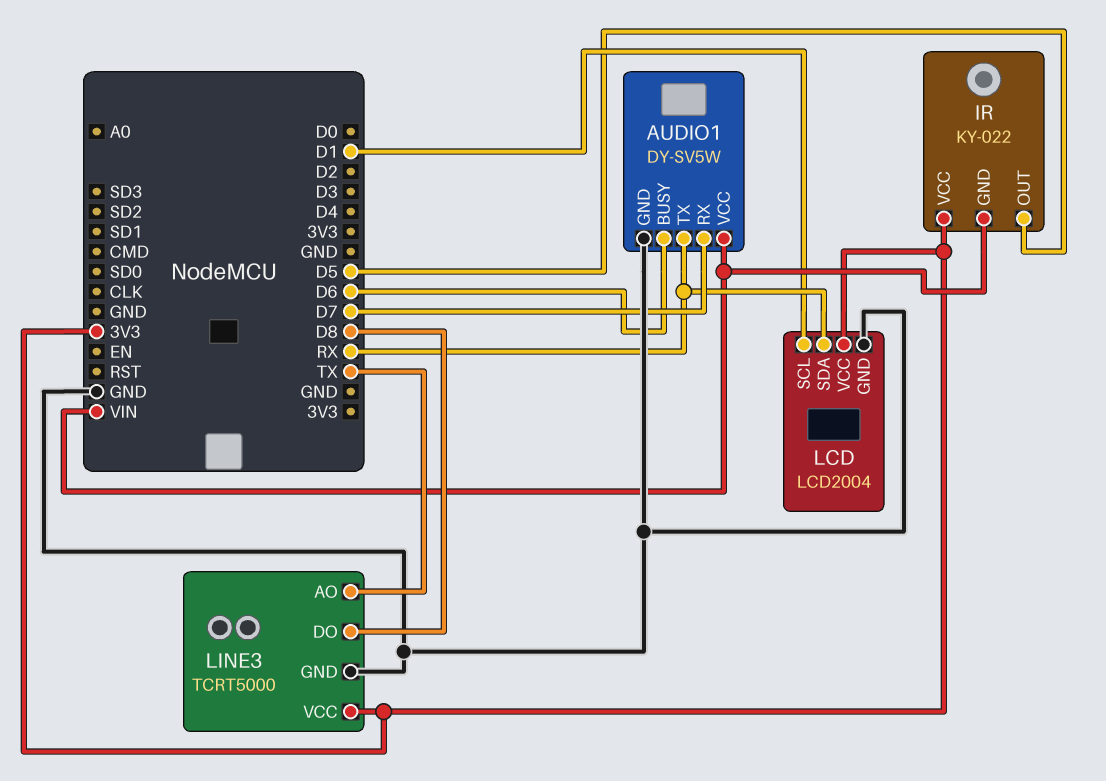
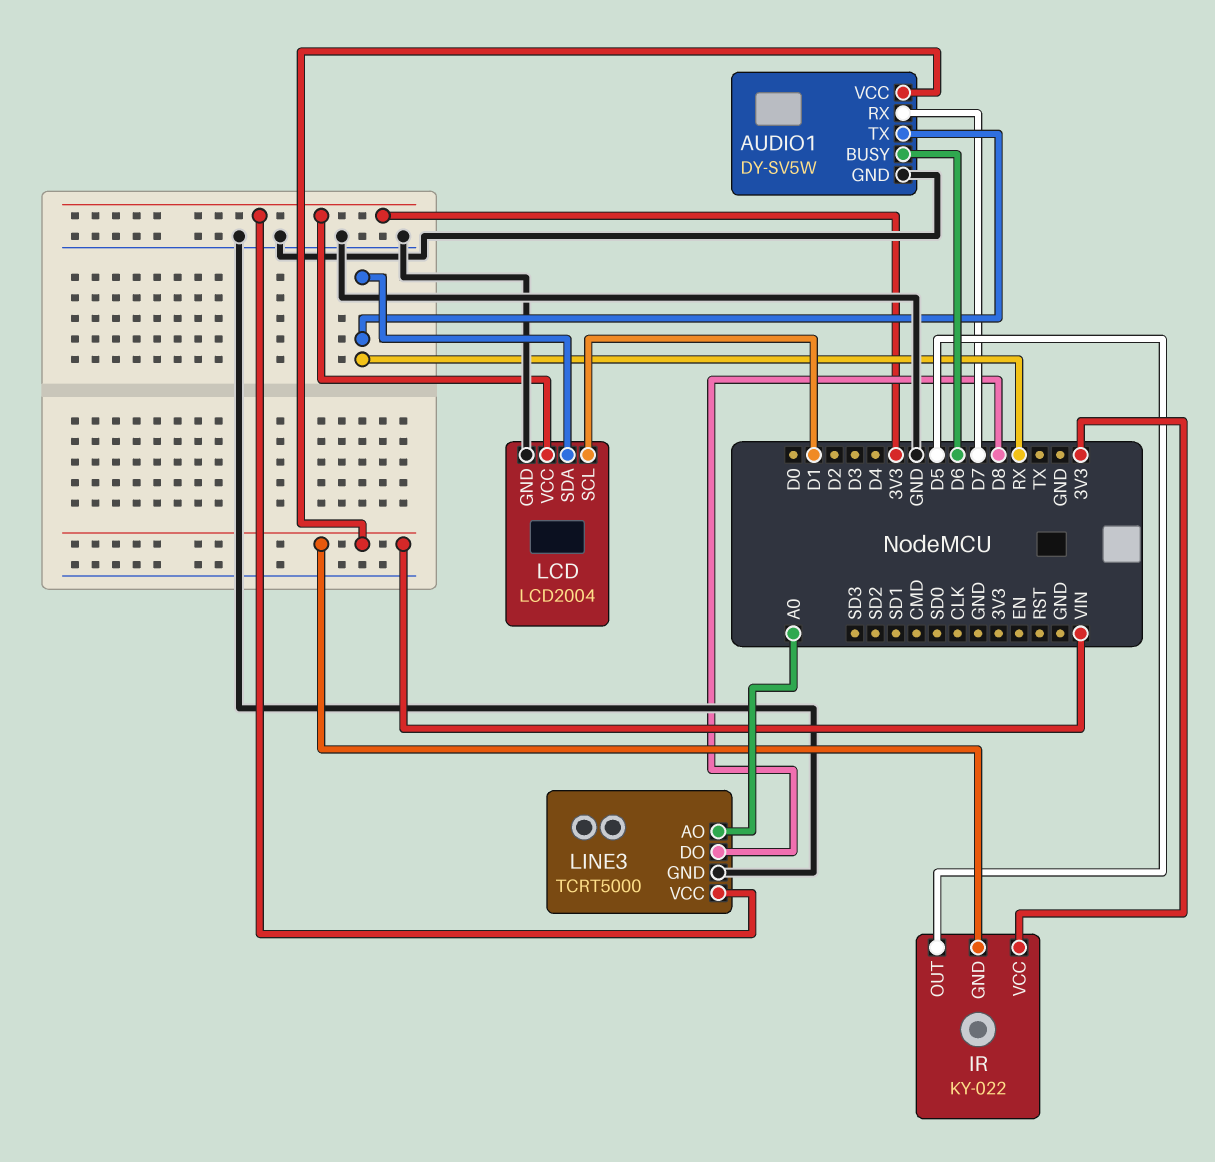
LINE3 pin AO: TX -> A0

